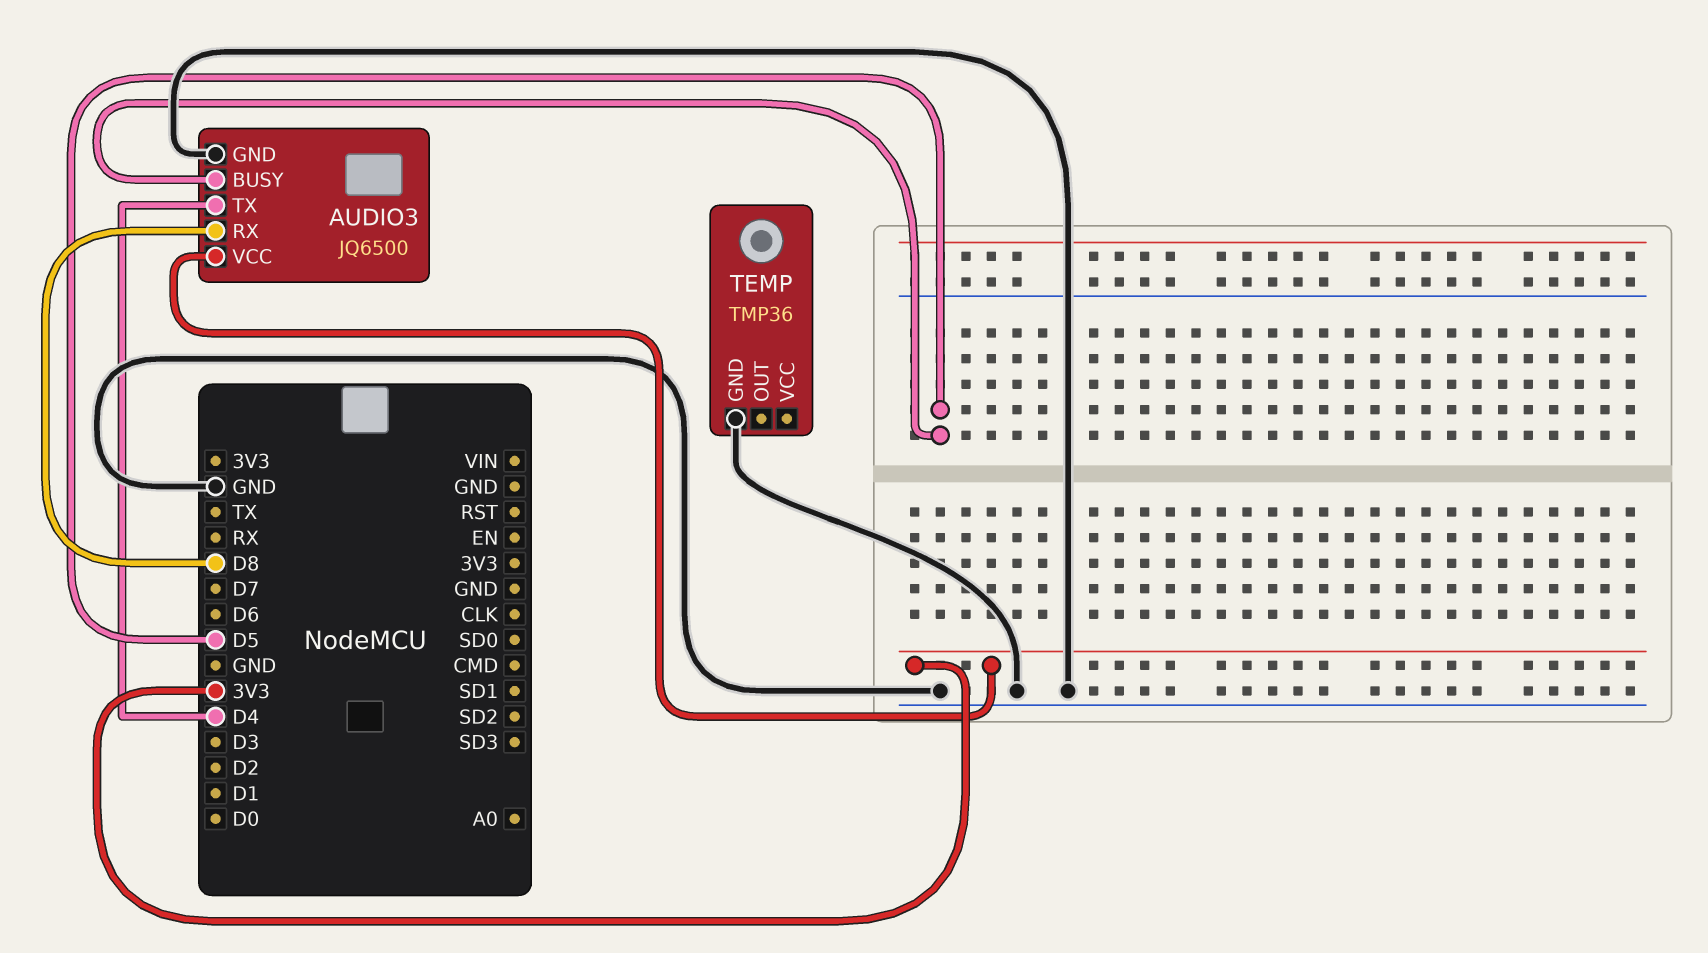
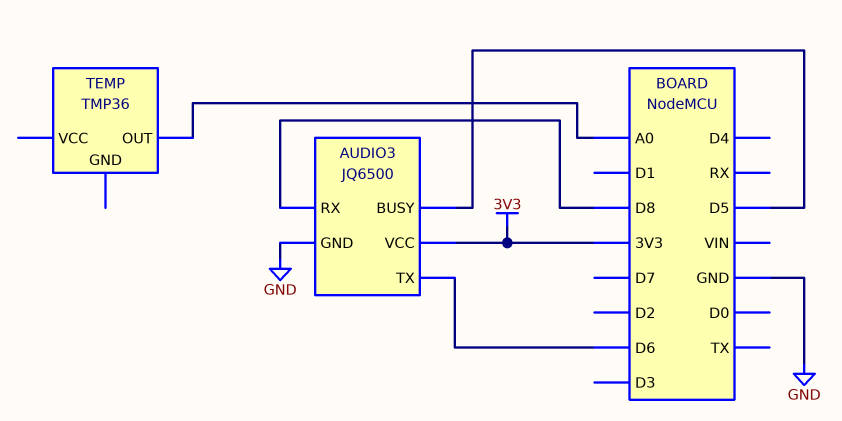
AUDIO3 pin TX: D4 -> D6
TEMP pin GND: GND -> none
TEMP pin OUT: none -> A0

